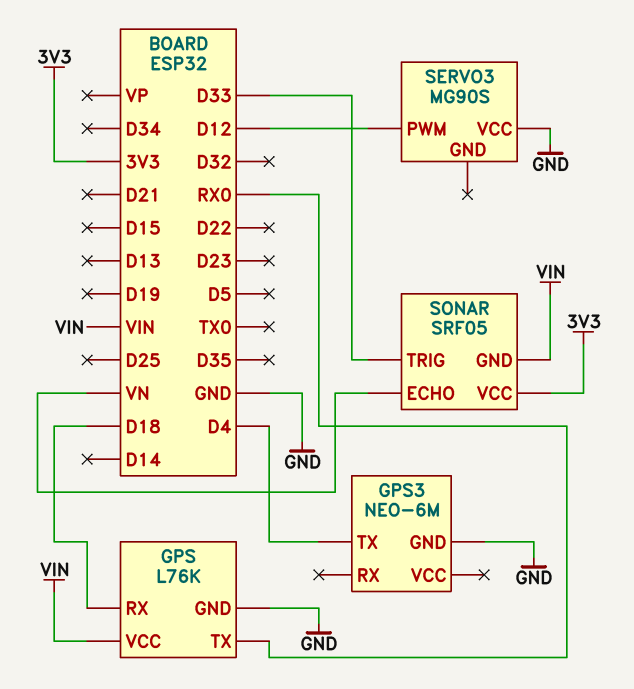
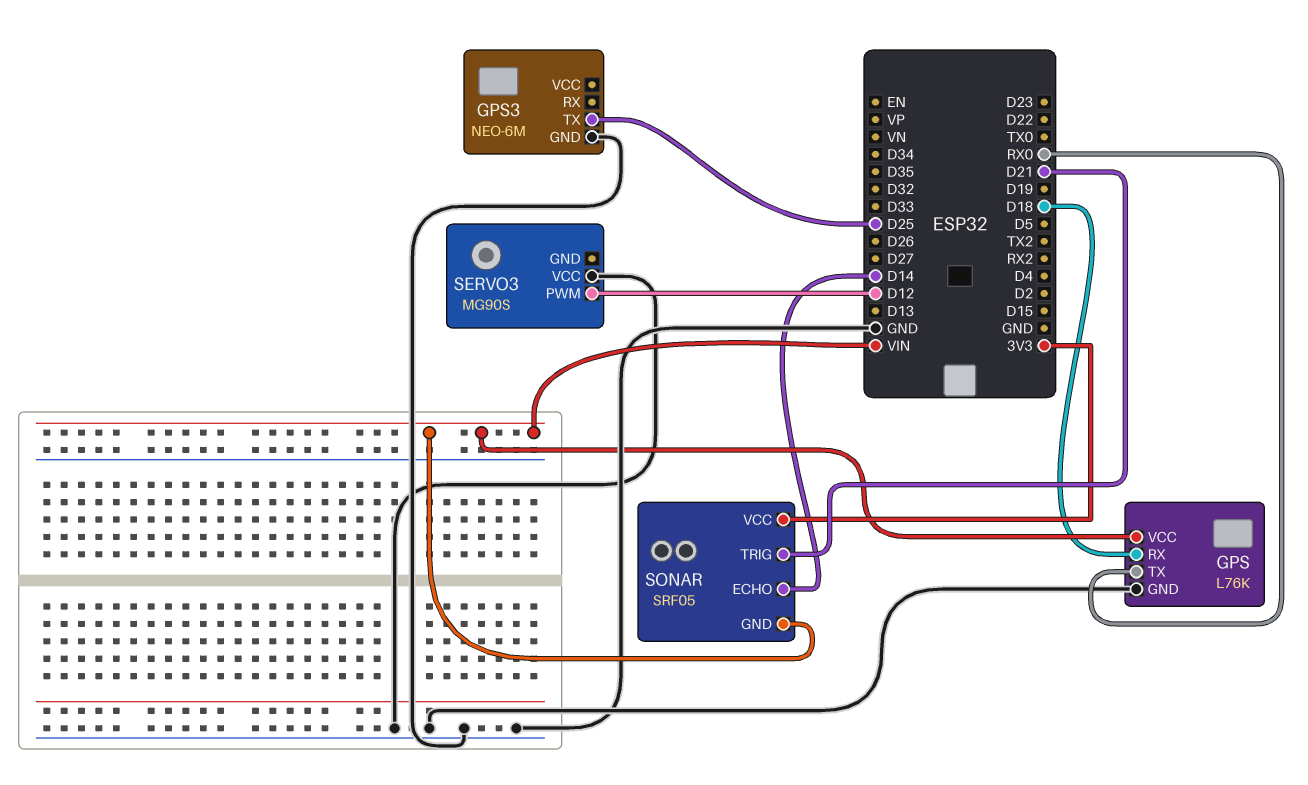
GPS3 pin TX: D4 -> D25
SONAR pin ECHO: VN -> D14
SONAR pin TRIG: D33 -> D21

